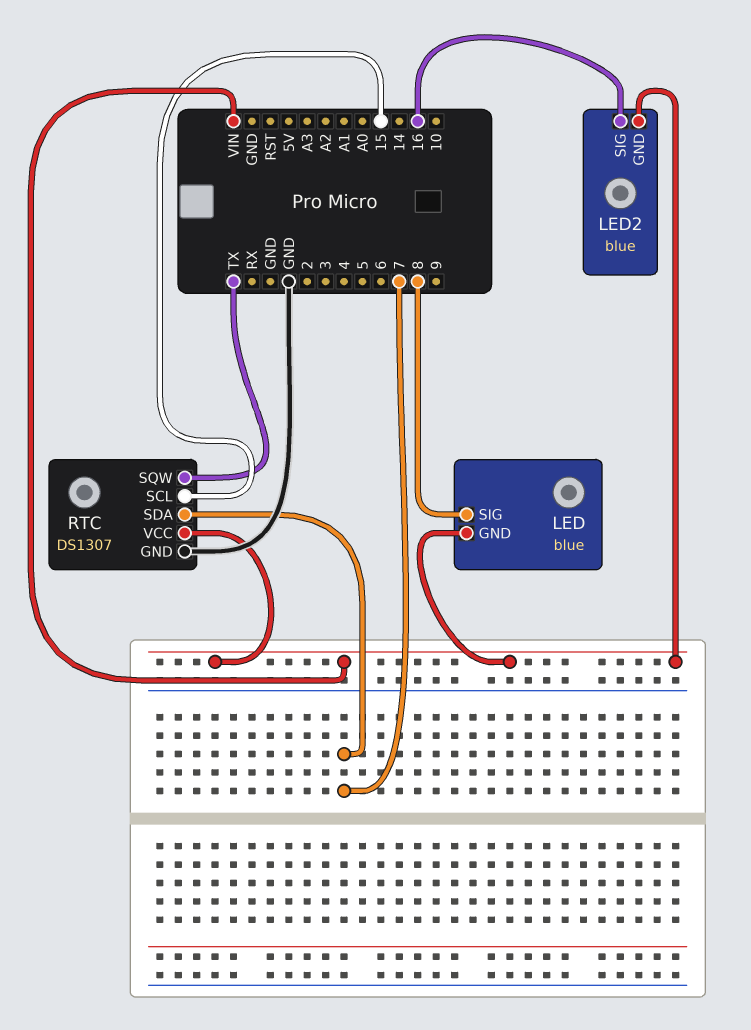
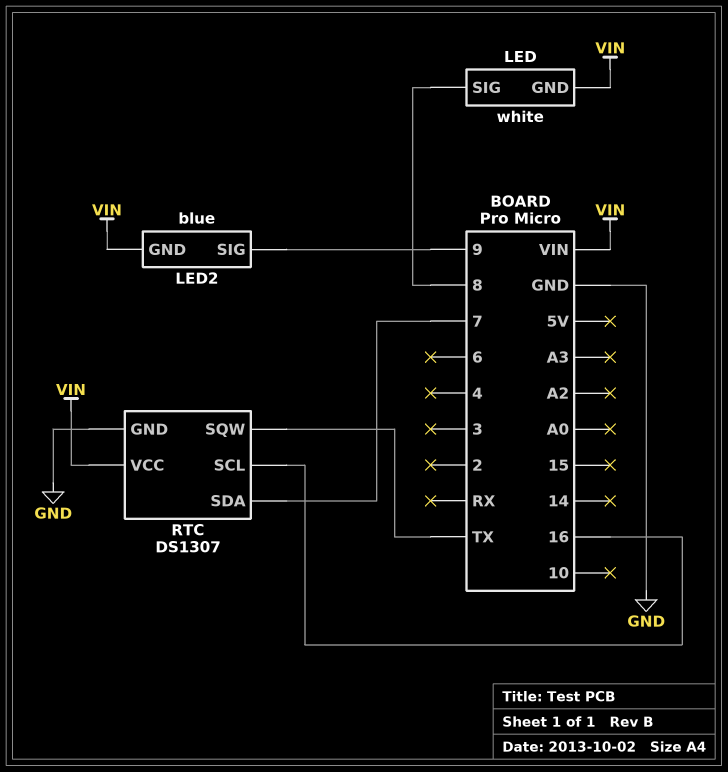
LED: blue -> white
LED2 pin SIG: 16 -> 9
RTC pin SCL: 15 -> 16

